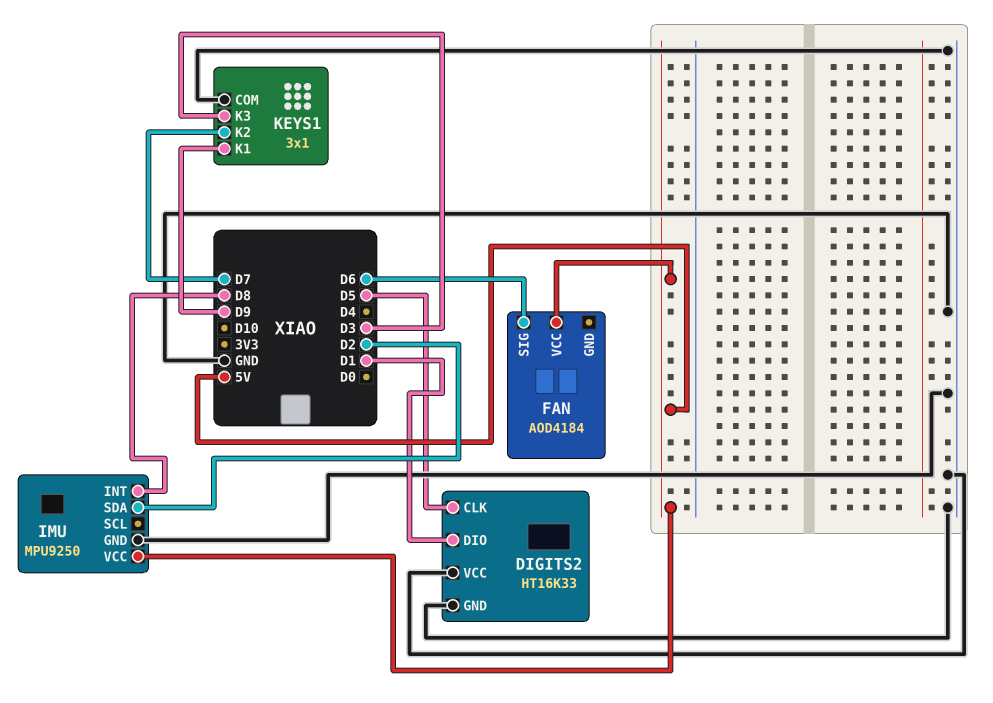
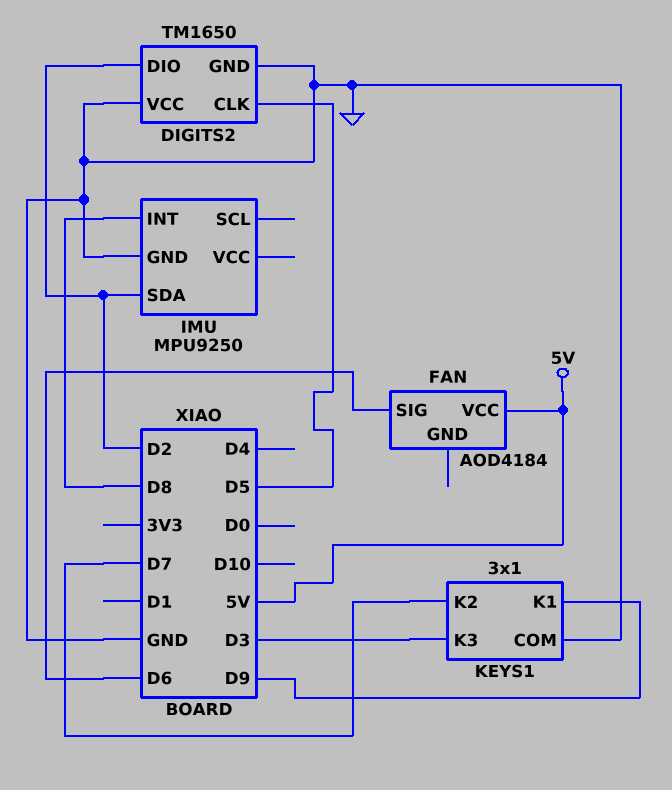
DIGITS2: HT16K33 -> TM1650
DIGITS2 pin DIO: D1 -> D2
IMU pin VCC: 5V -> none

